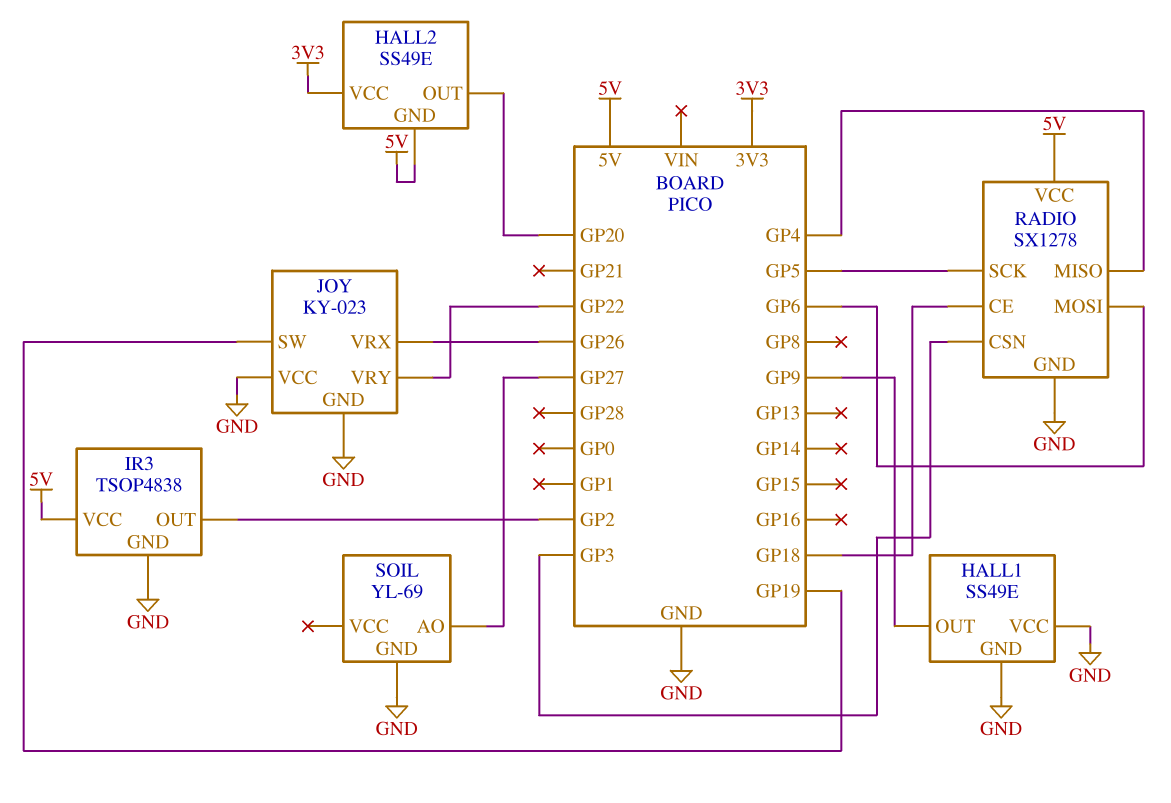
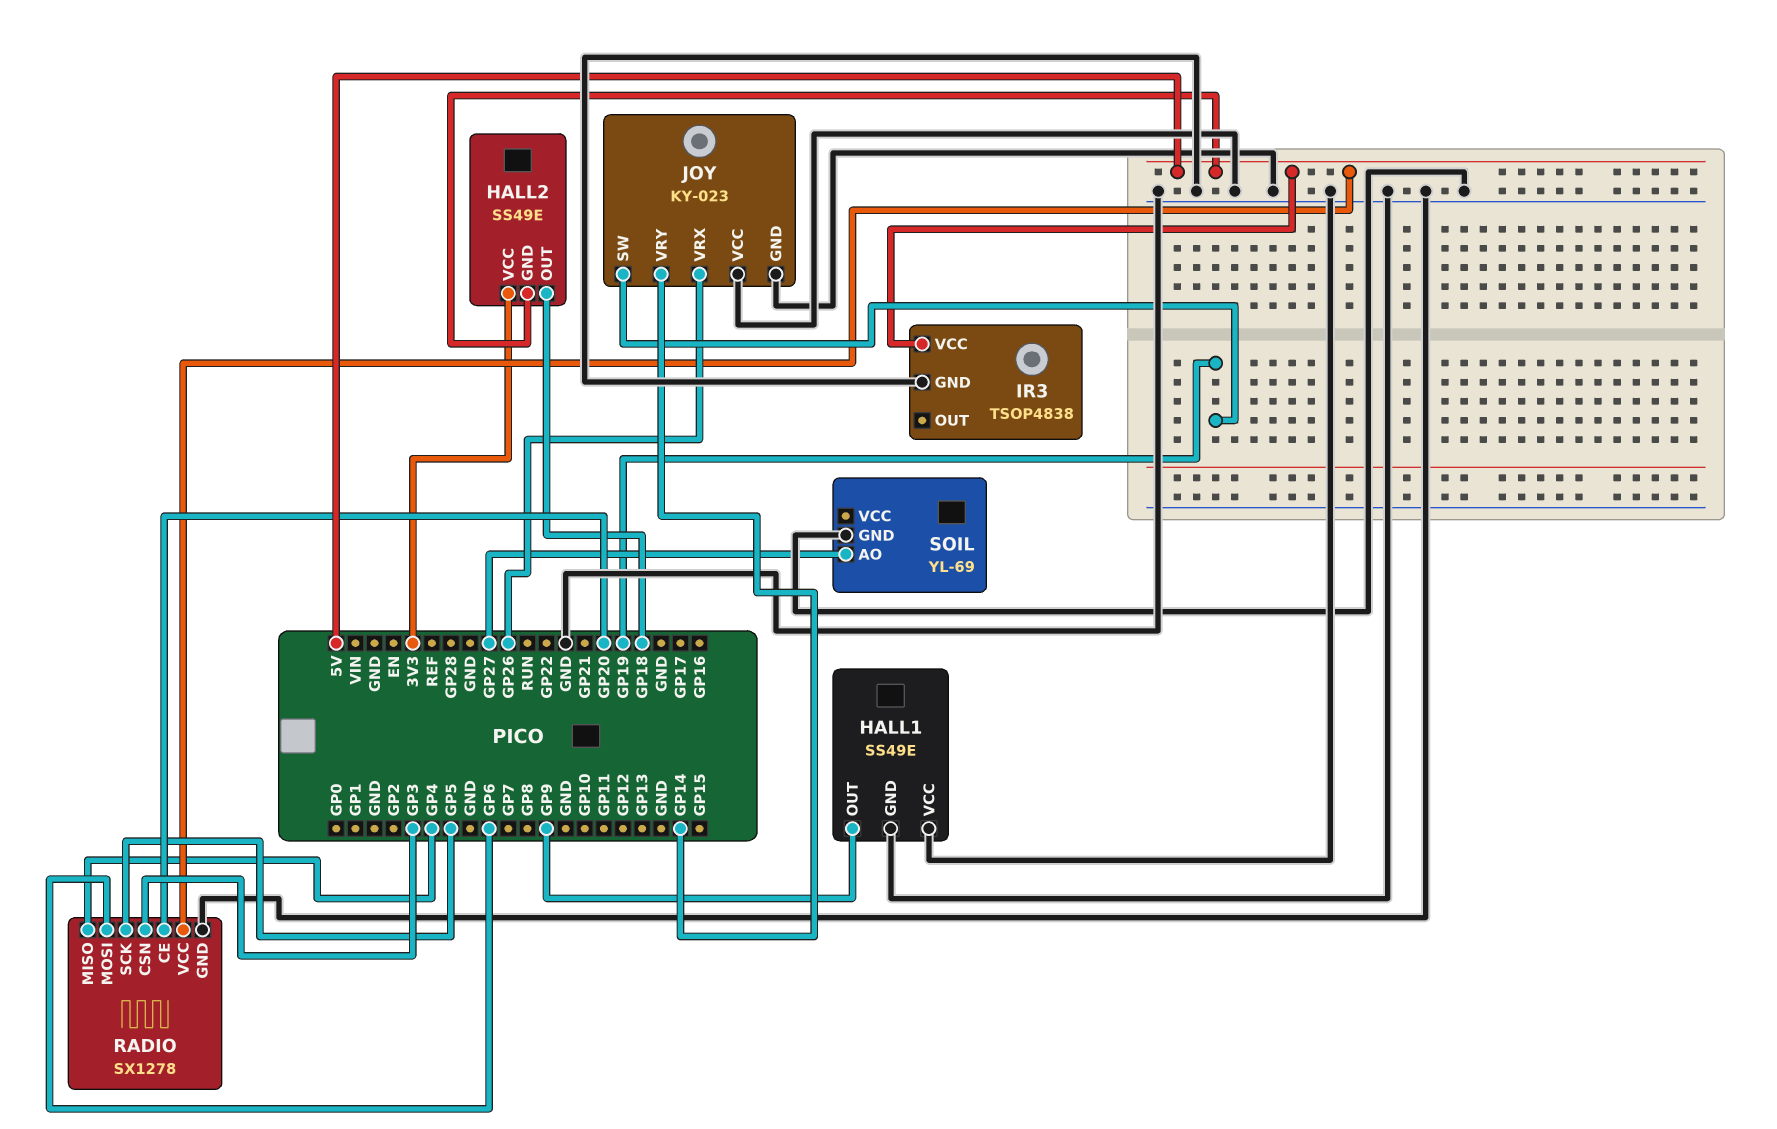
HALL2 pin OUT: GP20 -> GP18
IR3 pin OUT: GP2 -> none
JOY pin VRY: GP22 -> GP14
RADIO pin CE: GP18 -> GP20

